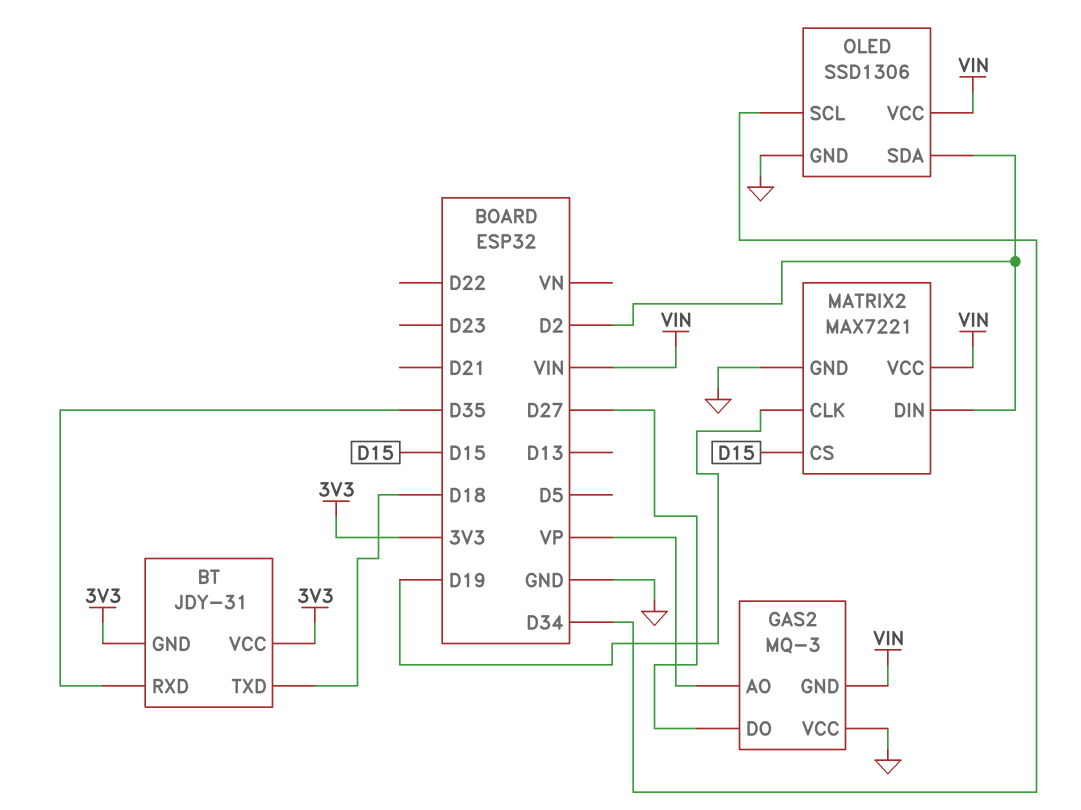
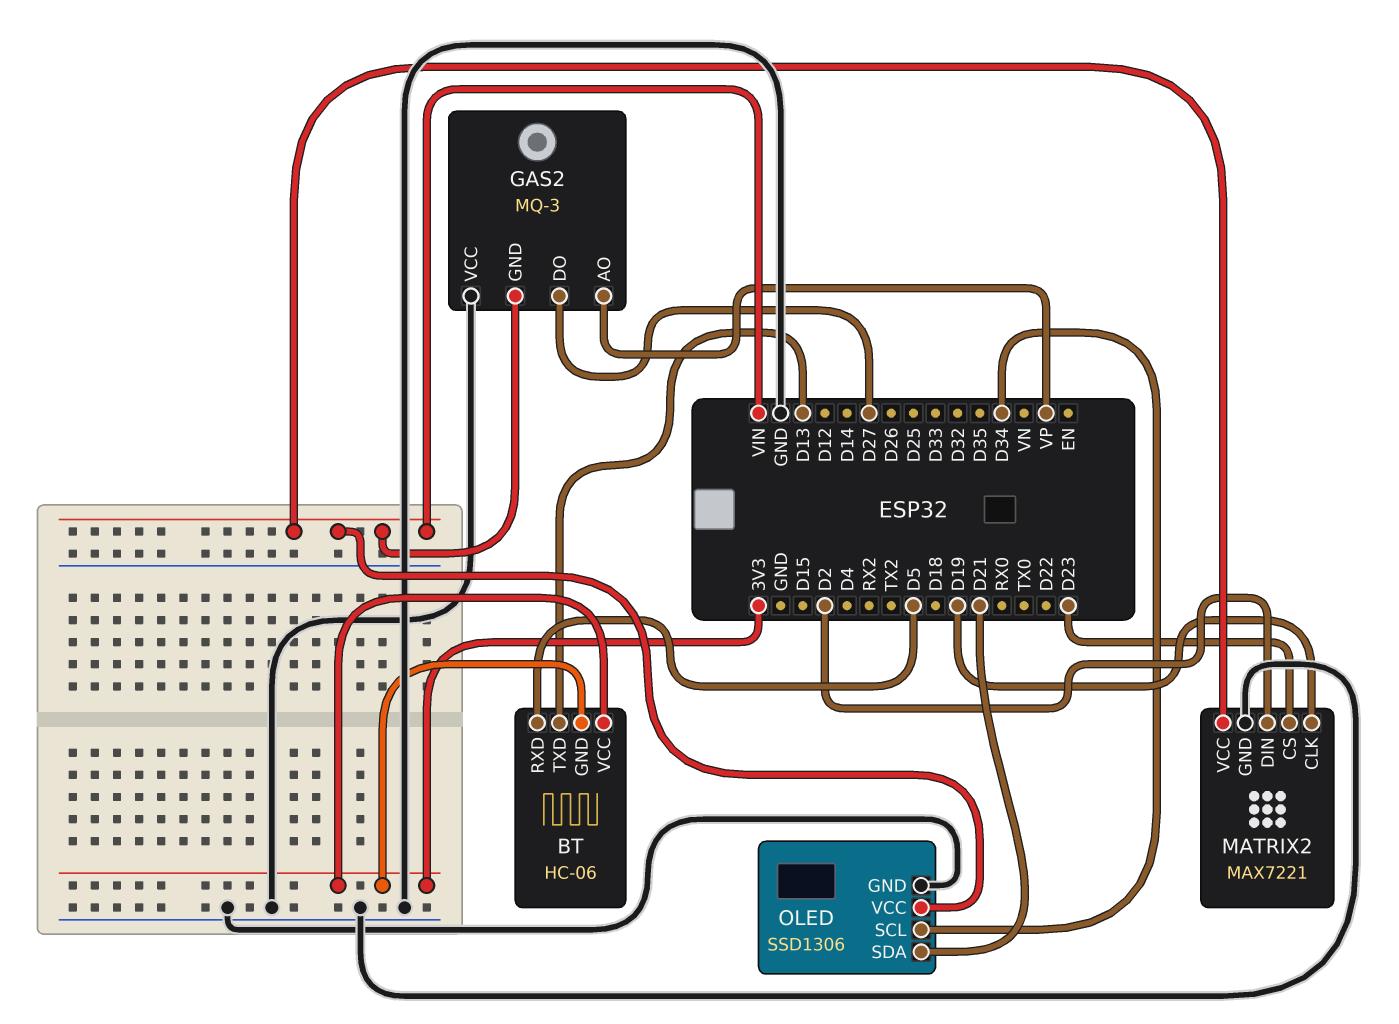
BT: JDY-31 -> HC-06
BT pin RXD: D35 -> D5
BT pin TXD: D18 -> D13
MATRIX2 pin CS: D15 -> D23
OLED pin SDA: D2 -> D21

